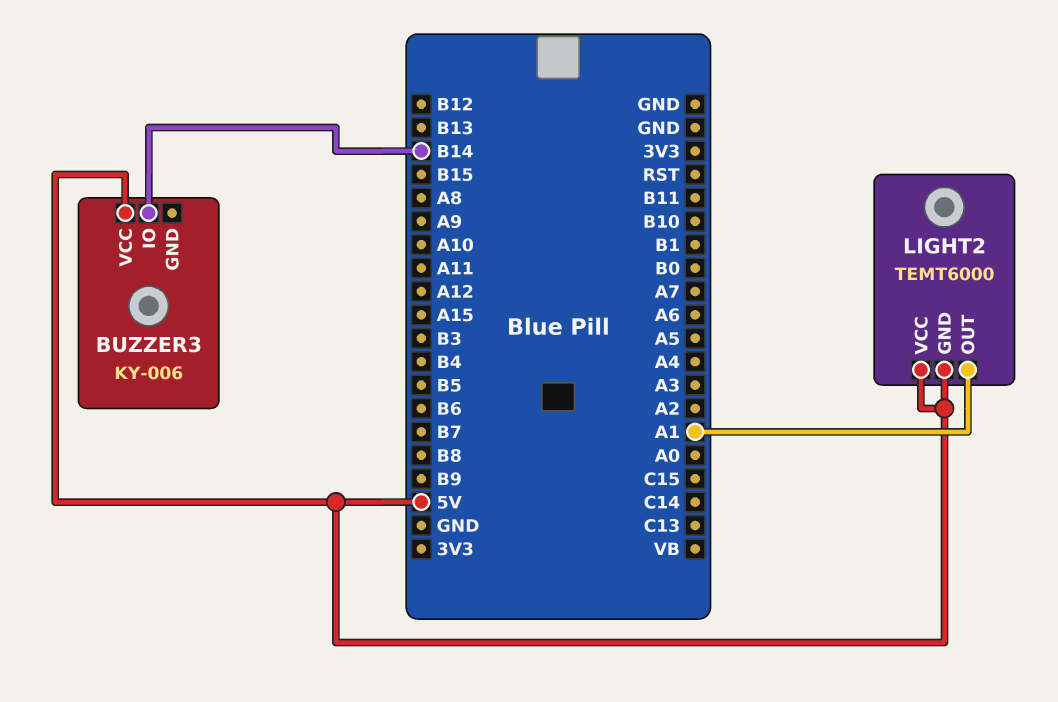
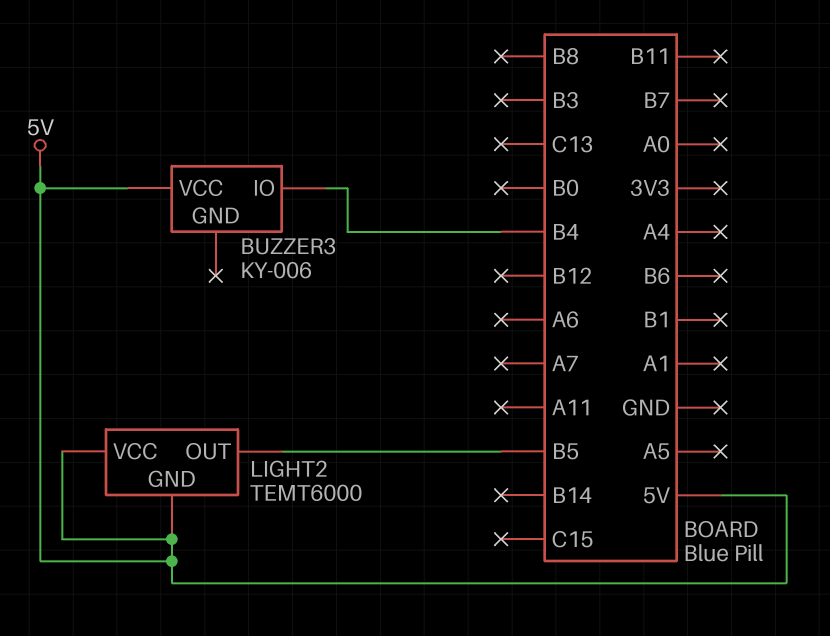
BUZZER3 pin IO: B14 -> B4
LIGHT2 pin OUT: A1 -> B5

